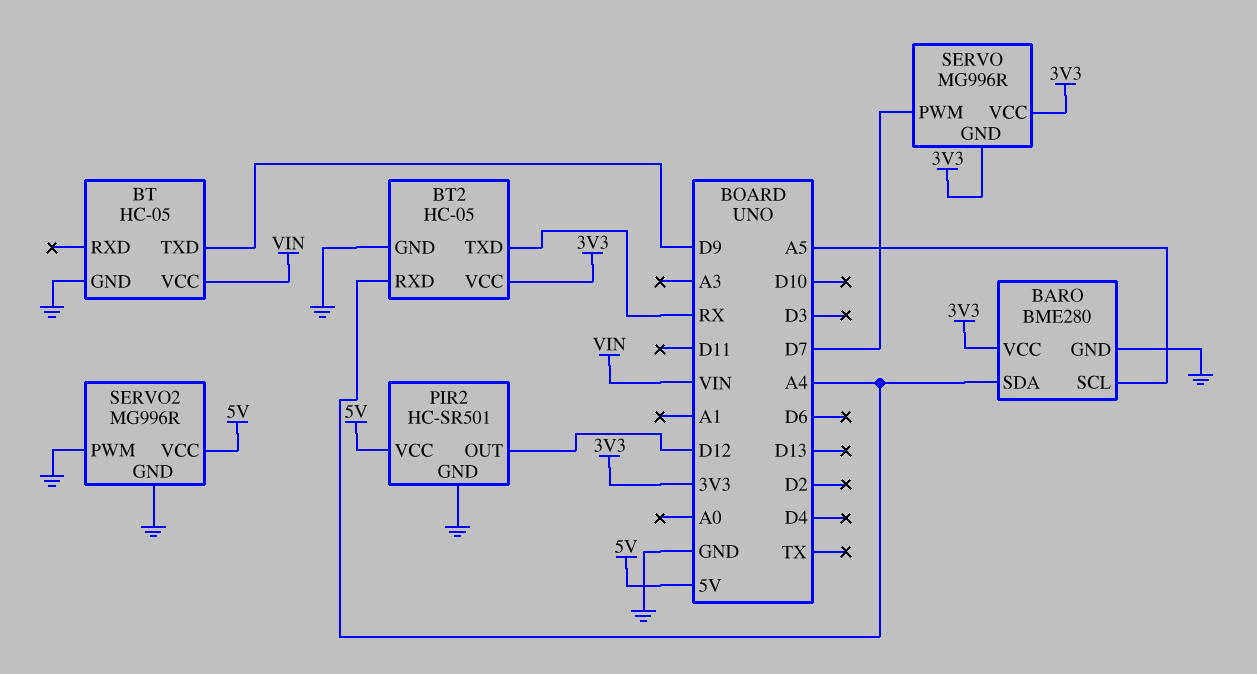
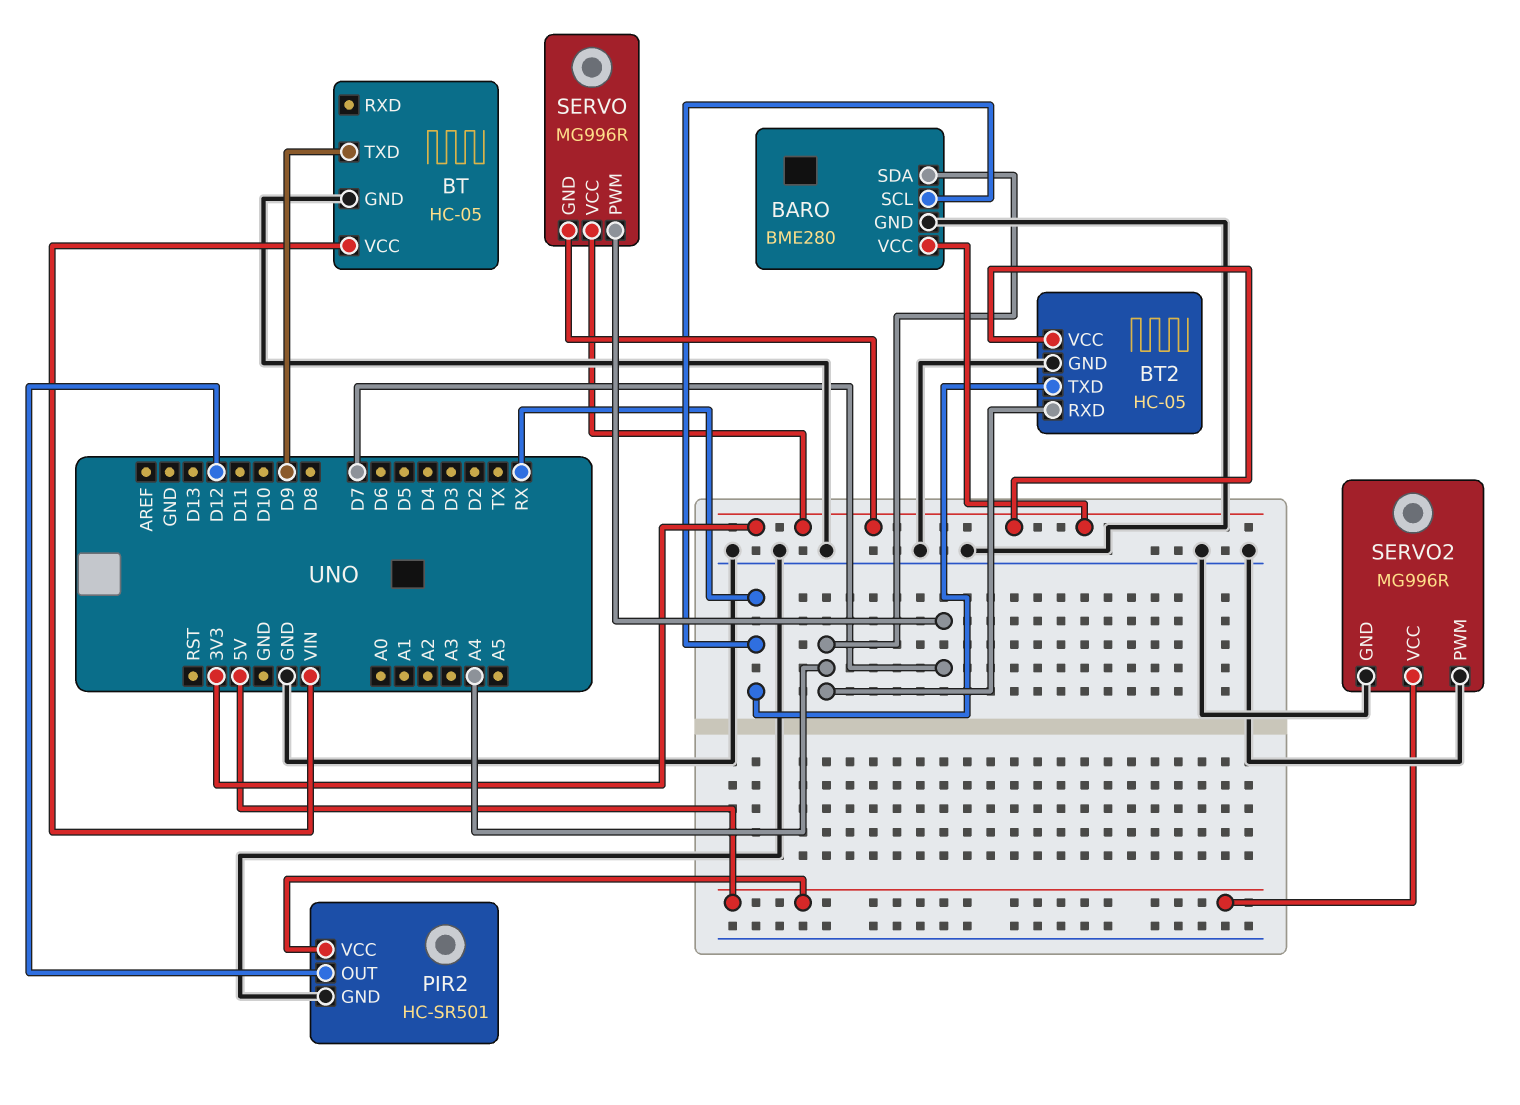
BARO pin SCL: A5 -> RX

